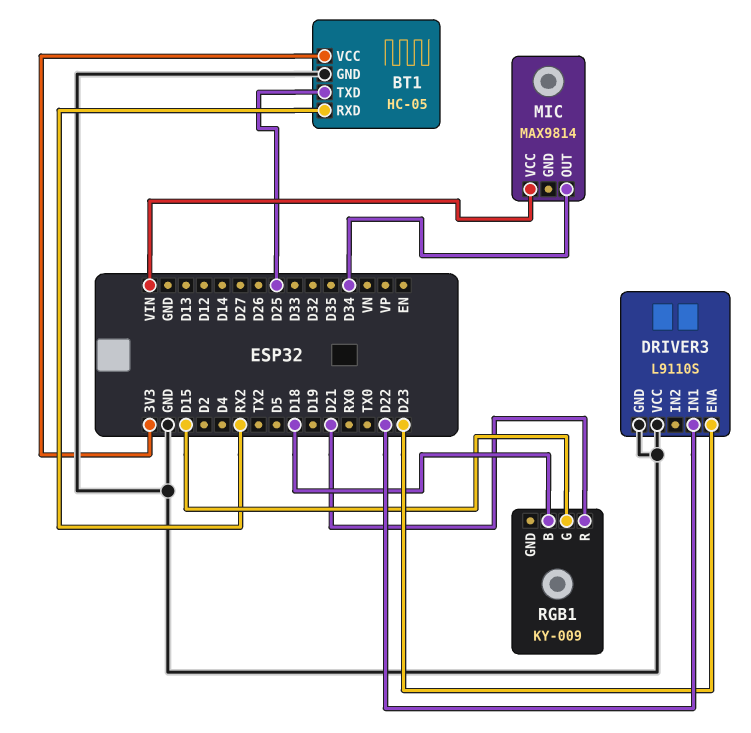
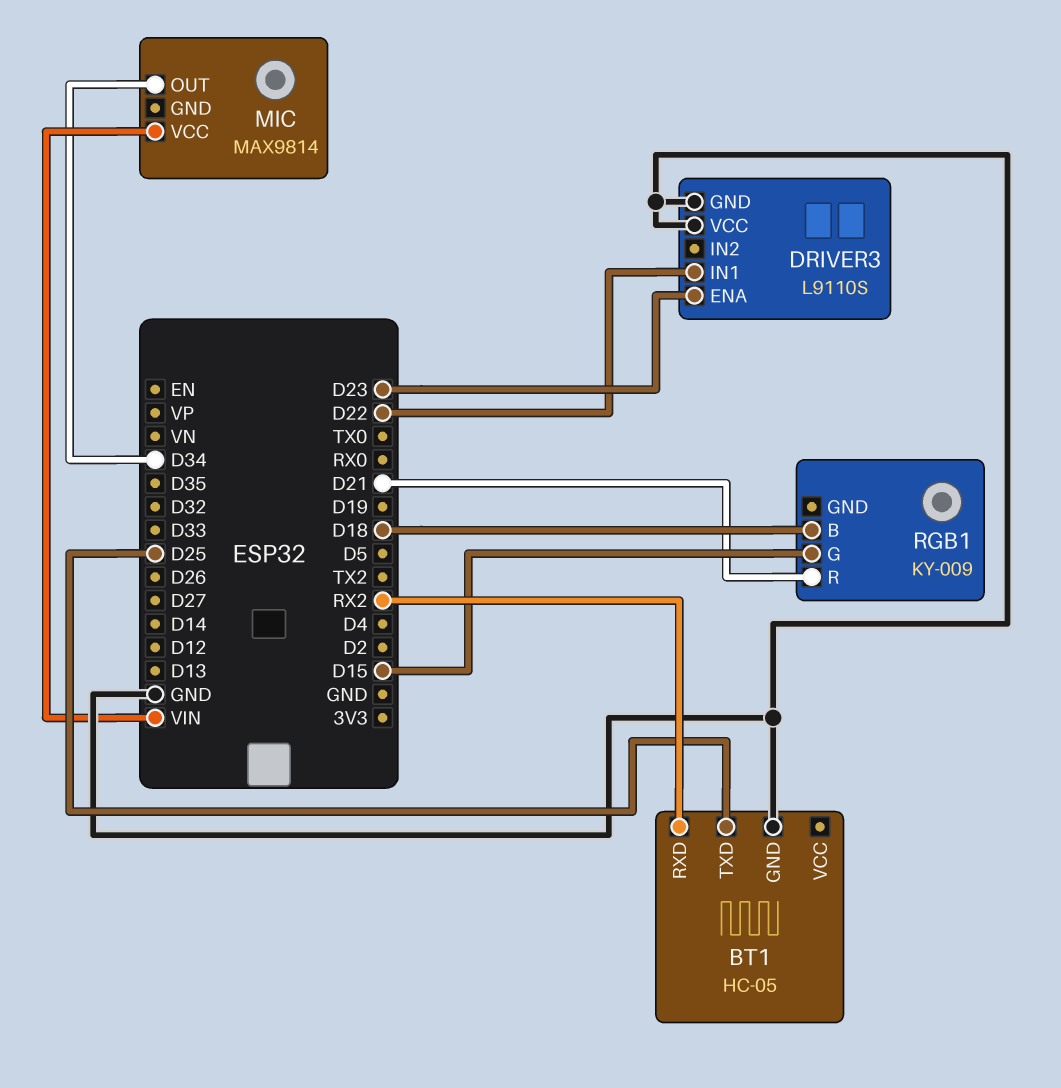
BT1 pin VCC: 3V3 -> none

